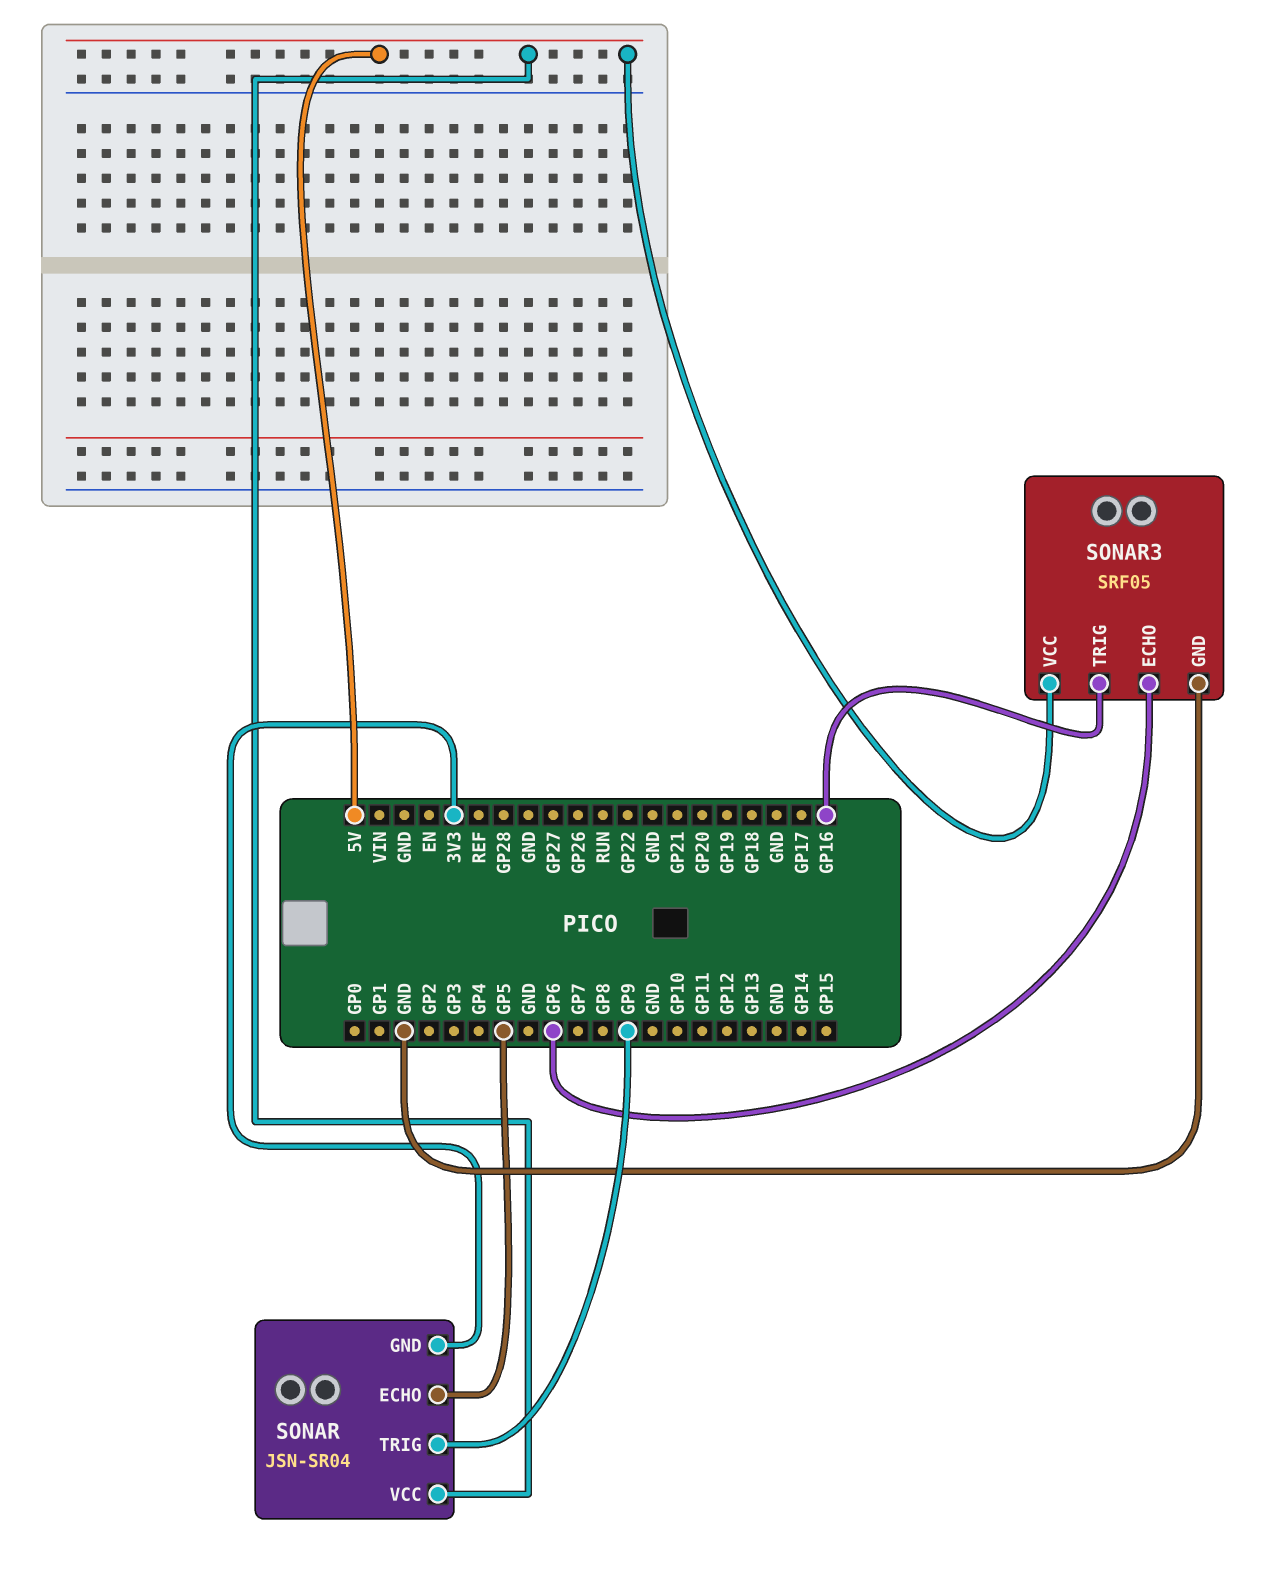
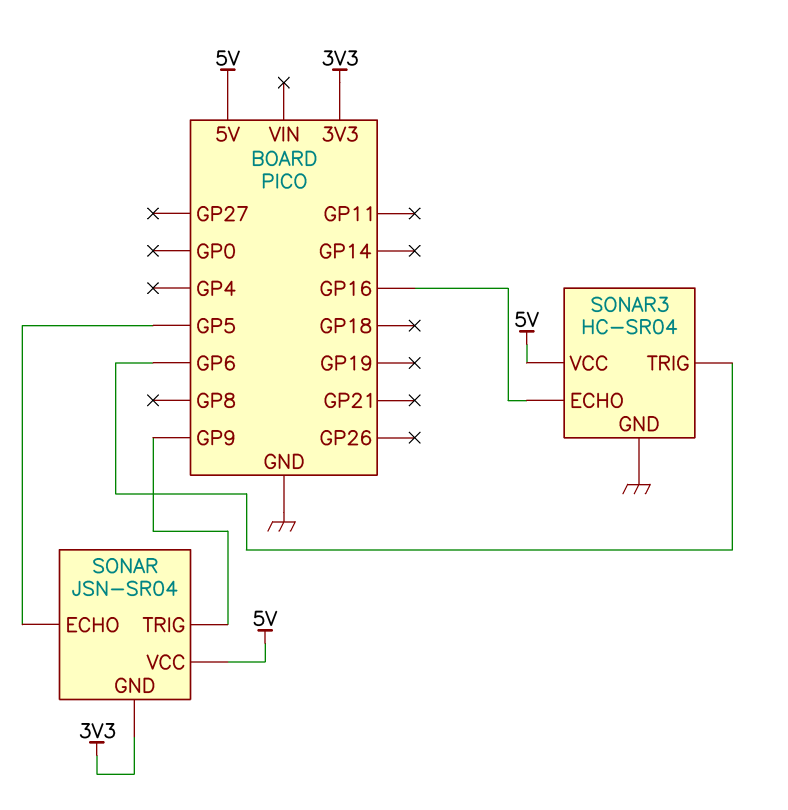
SONAR3: SRF05 -> HC-SR04
SONAR3 pin ECHO: GP6 -> GP16
SONAR3 pin TRIG: GP16 -> GP6

